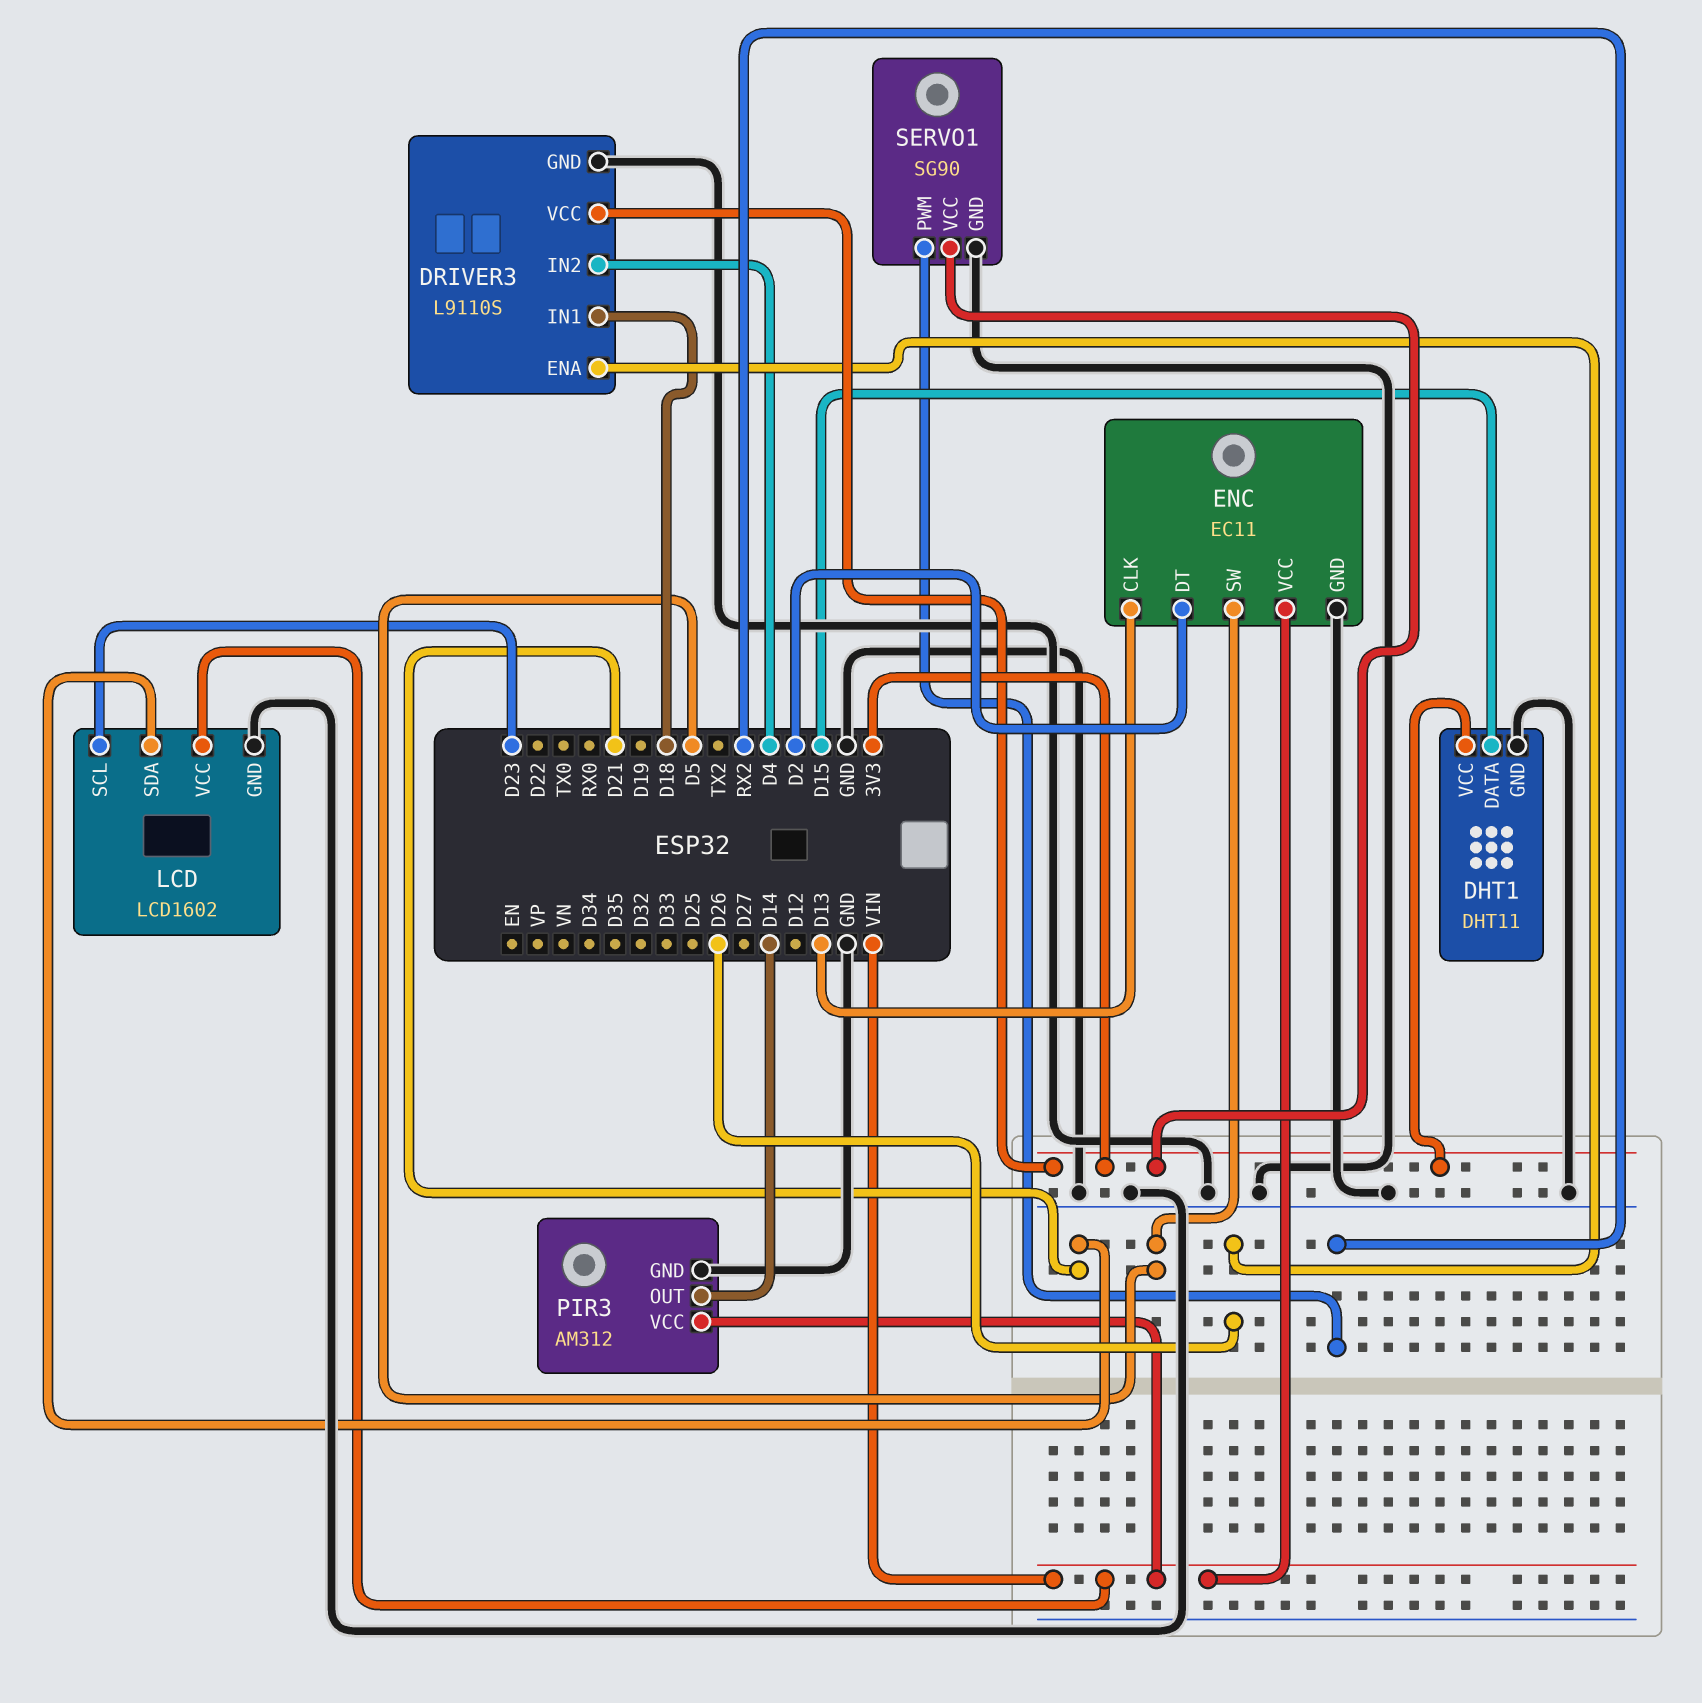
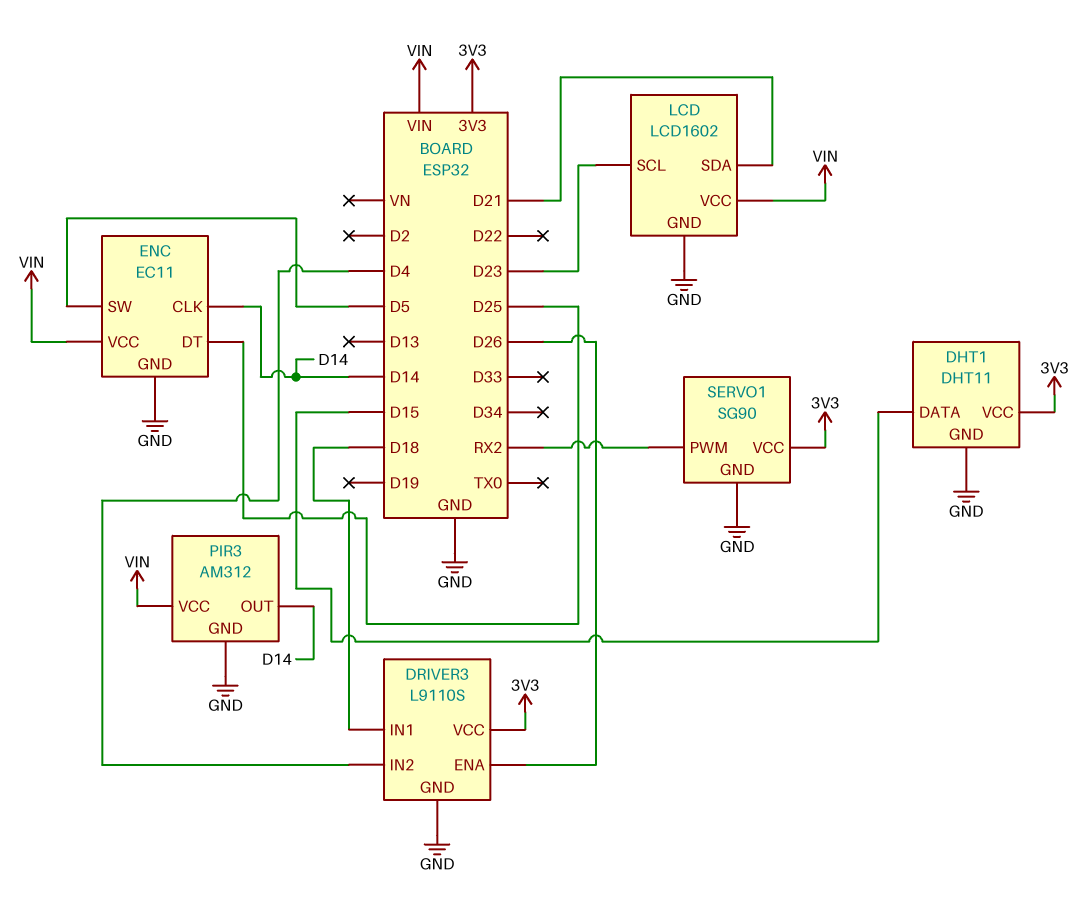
ENC pin CLK: D13 -> D14
ENC pin DT: D2 -> D25

